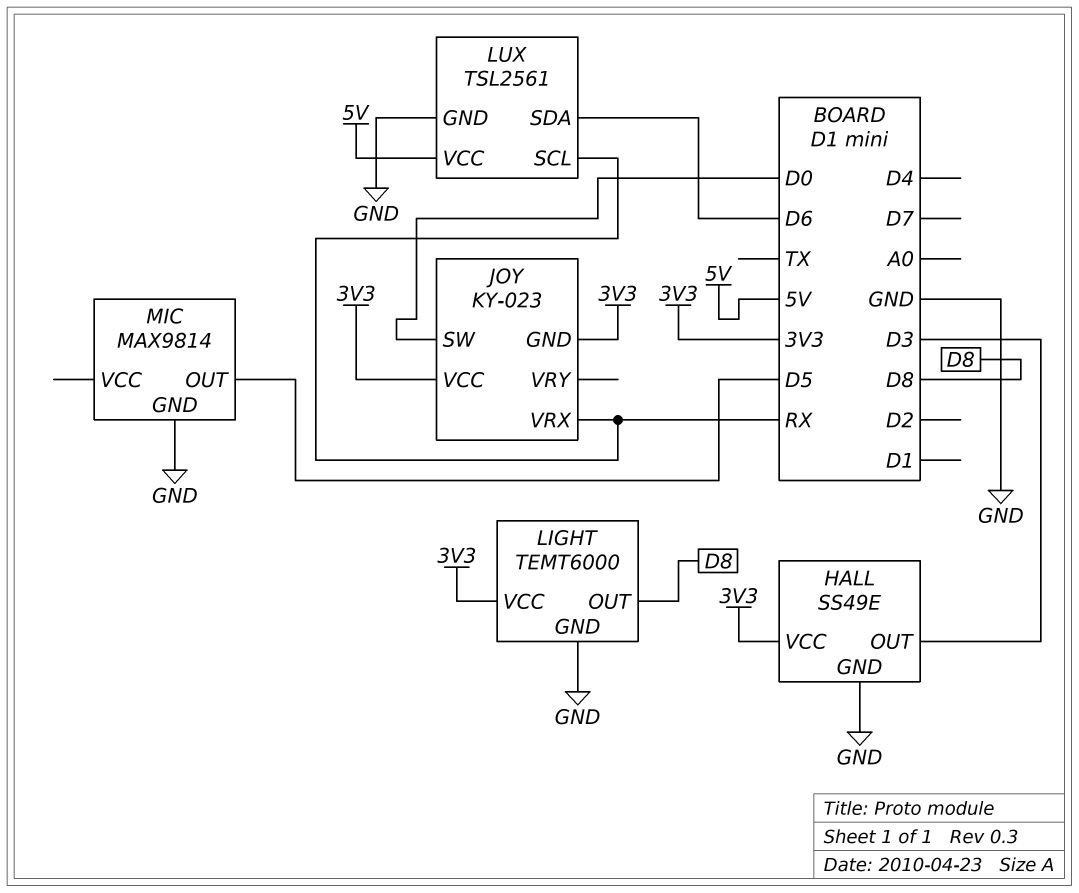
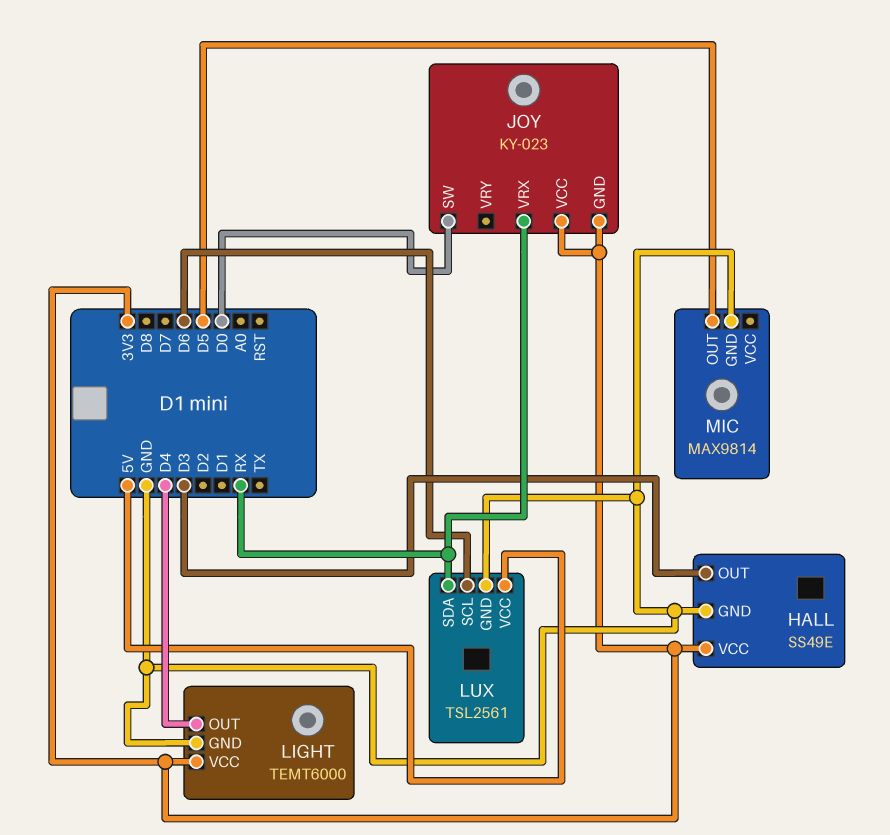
LIGHT pin OUT: D8 -> D4
LUX pin SCL: RX -> D6
LUX pin SDA: D6 -> RX

